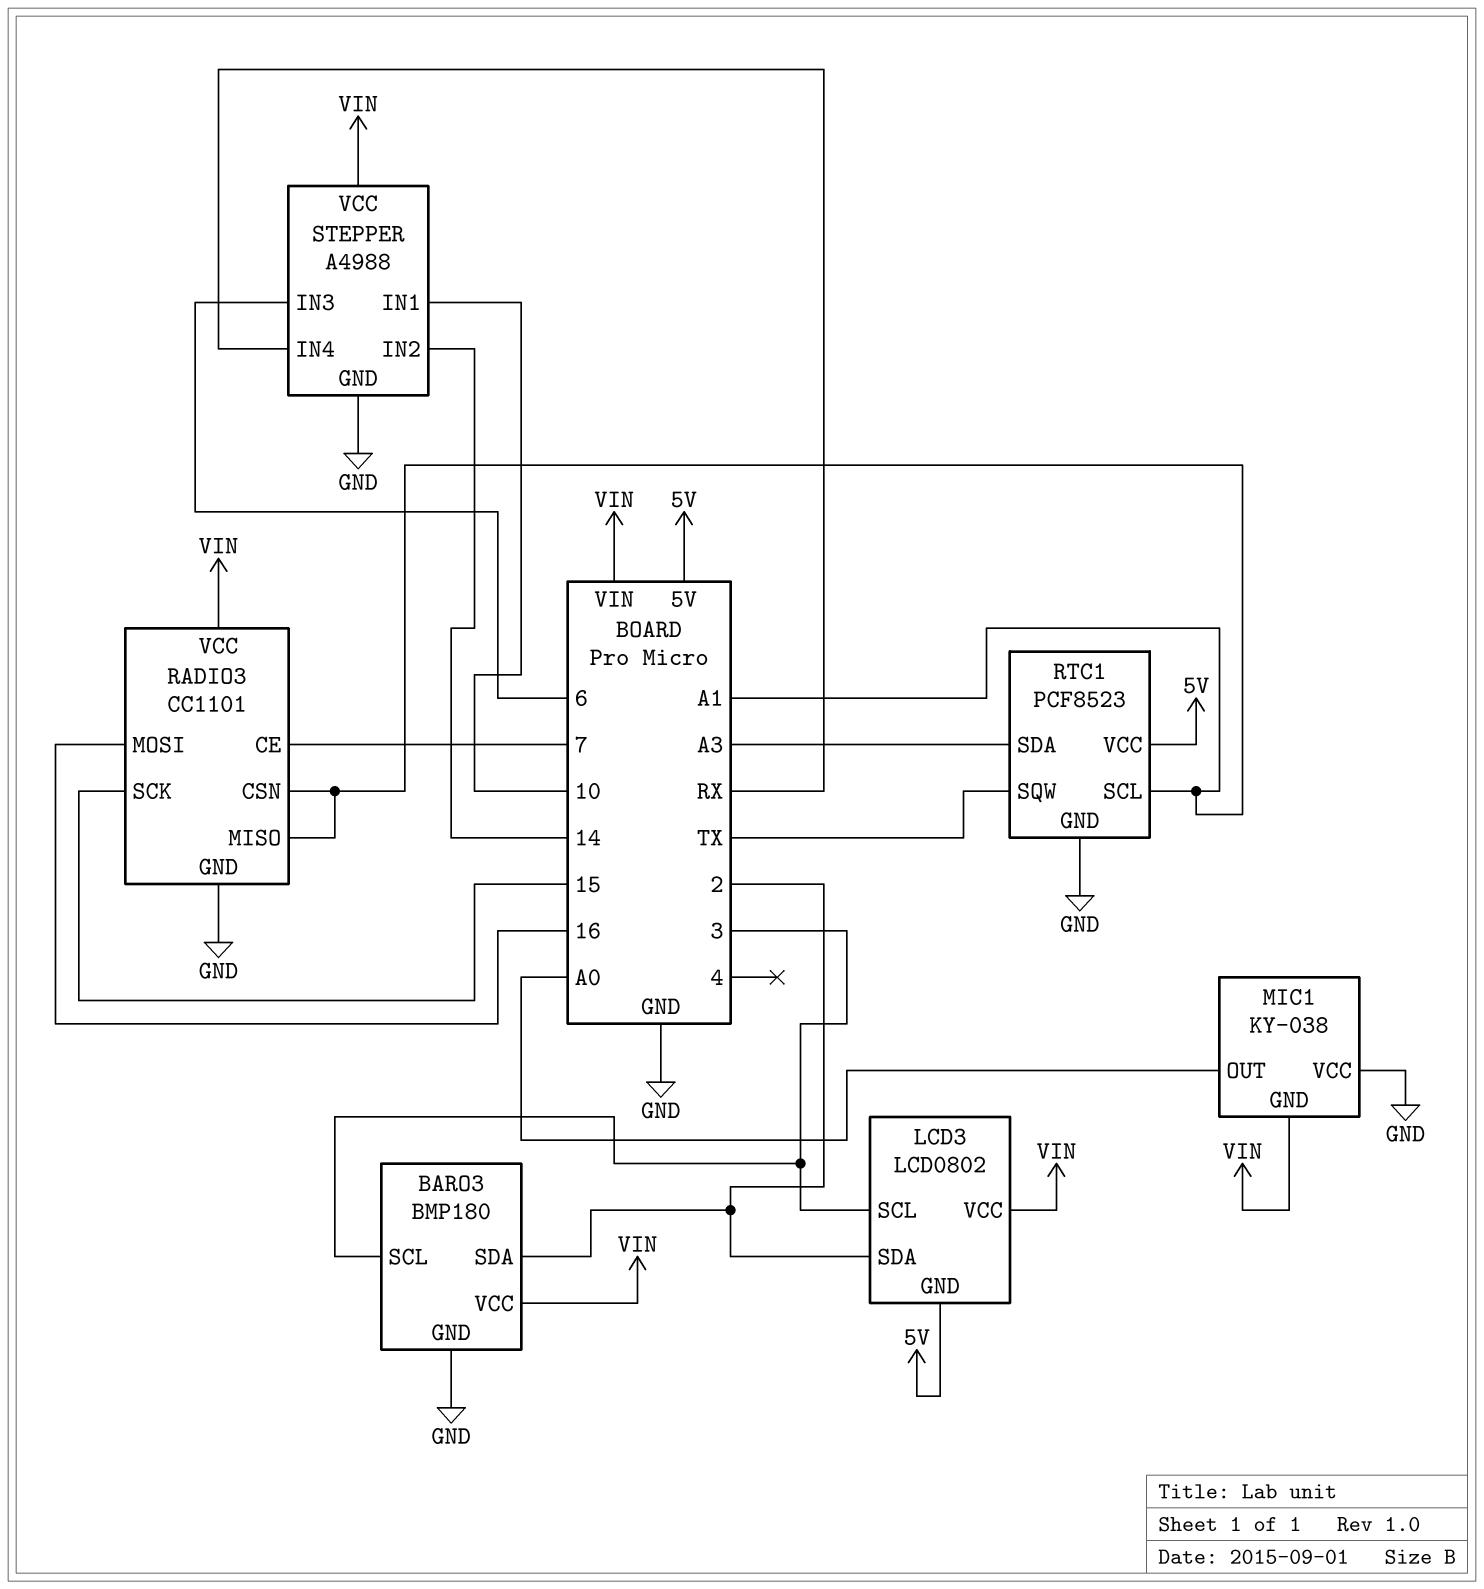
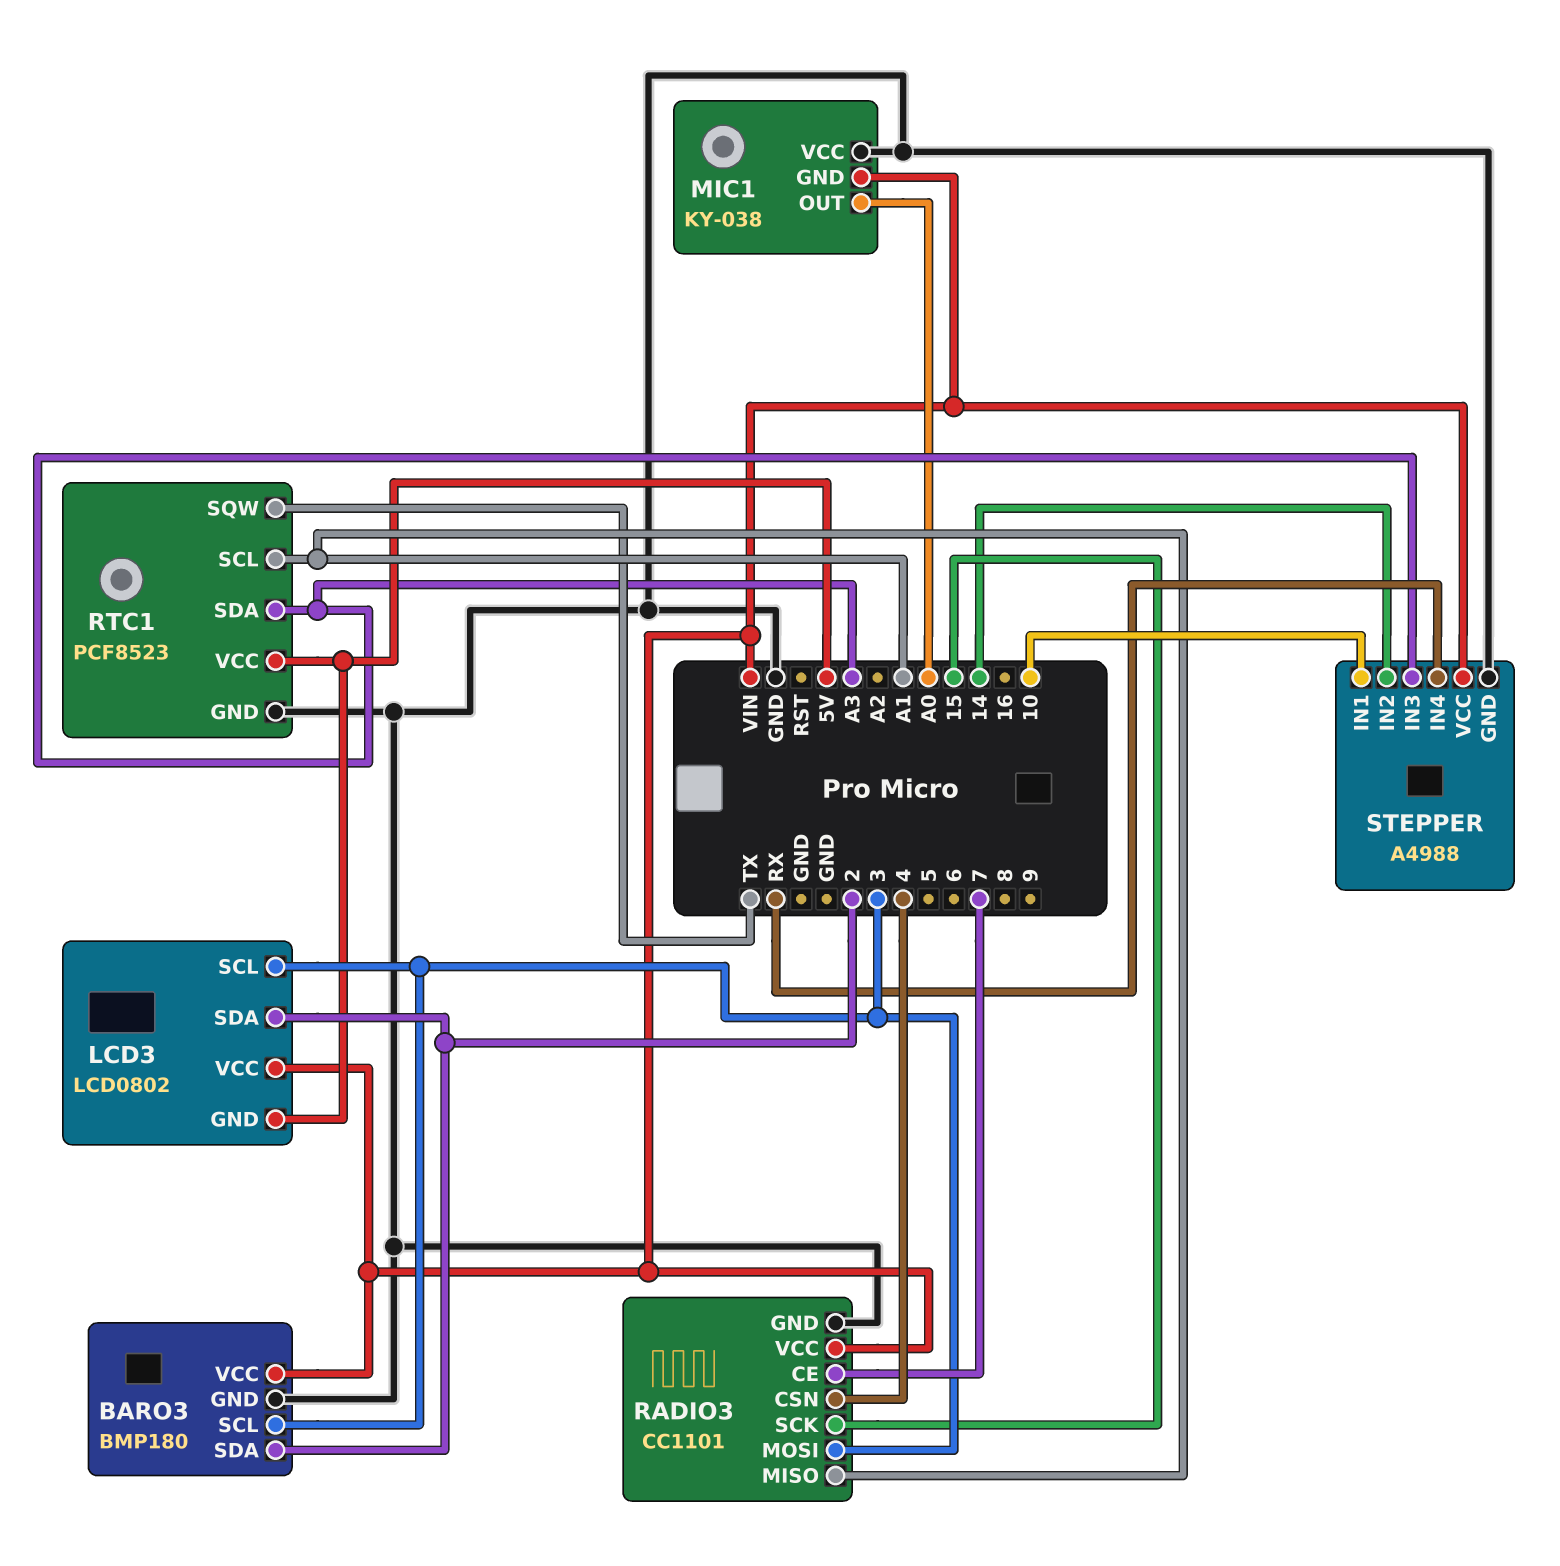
RADIO3 pin CSN: A1 -> 4
RADIO3 pin MOSI: 16 -> 3
STEPPER pin IN3: 6 -> A3

